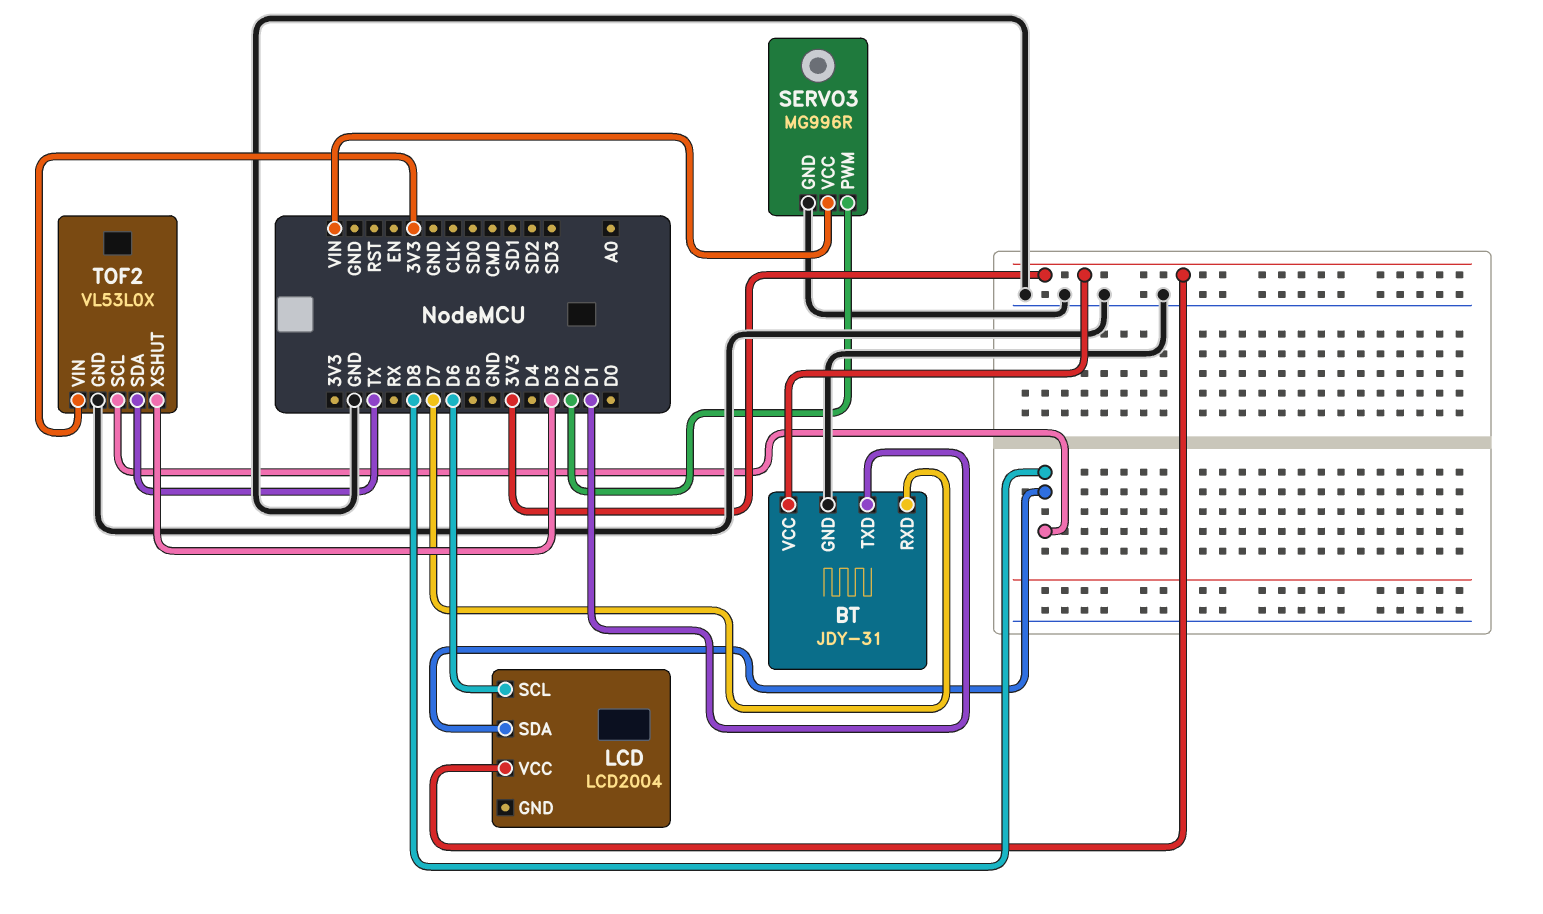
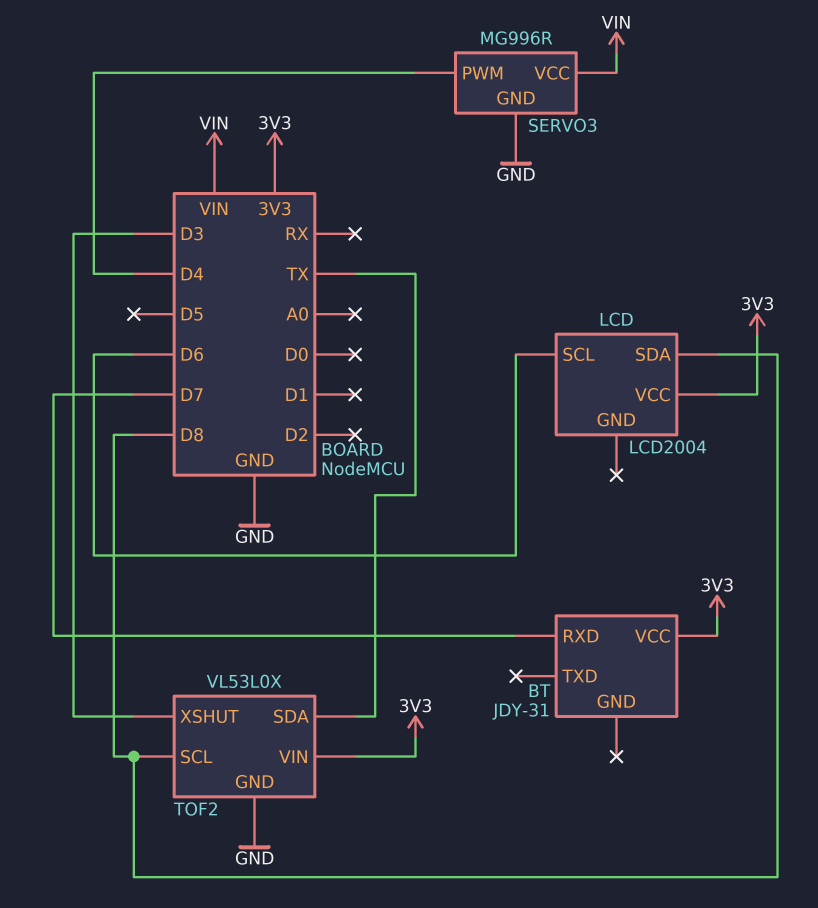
BT pin GND: GND -> none
BT pin TXD: D1 -> none
SERVO3 pin PWM: D2 -> D4

